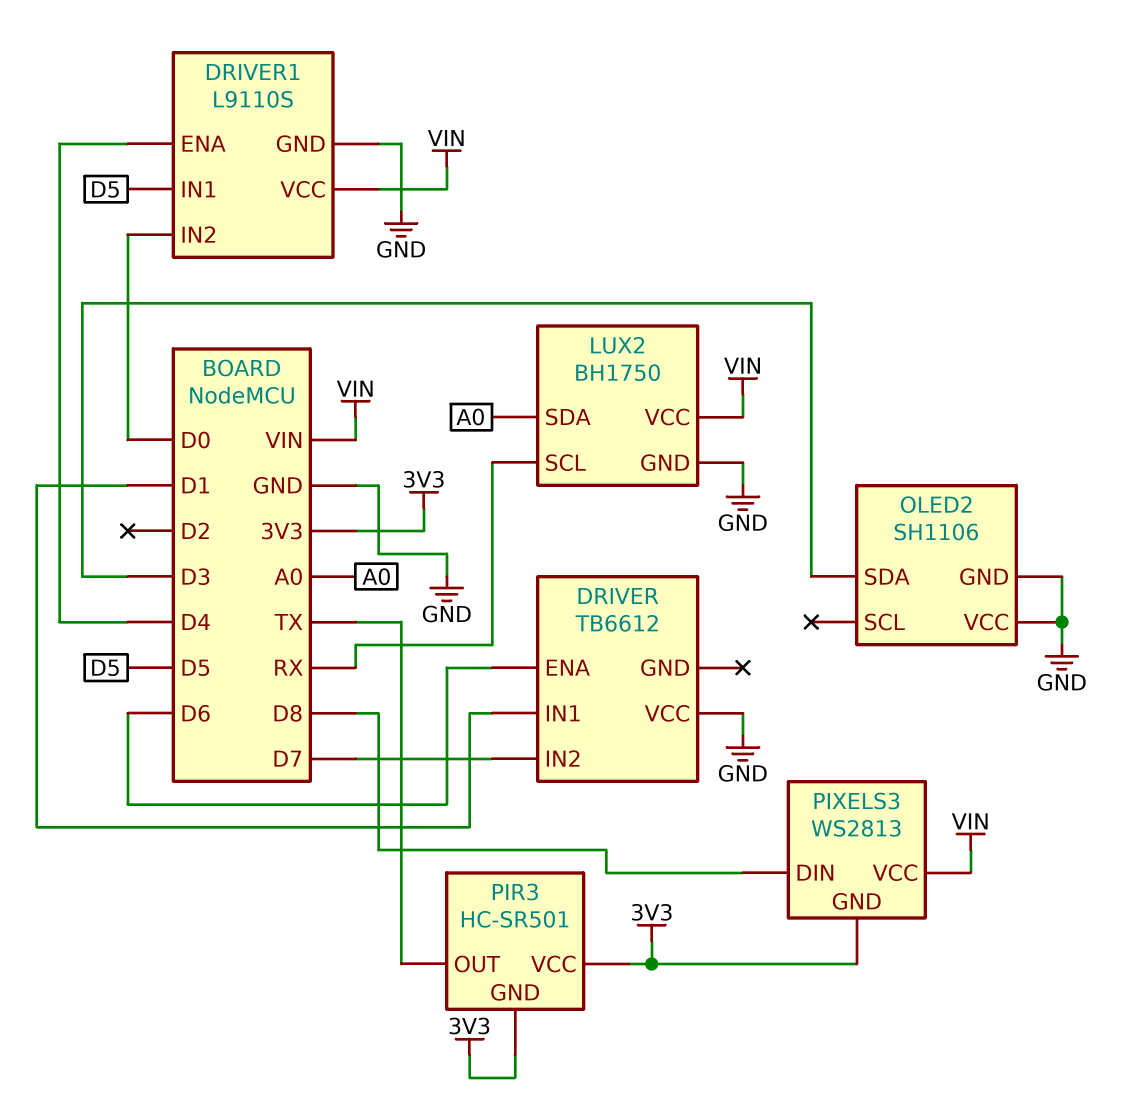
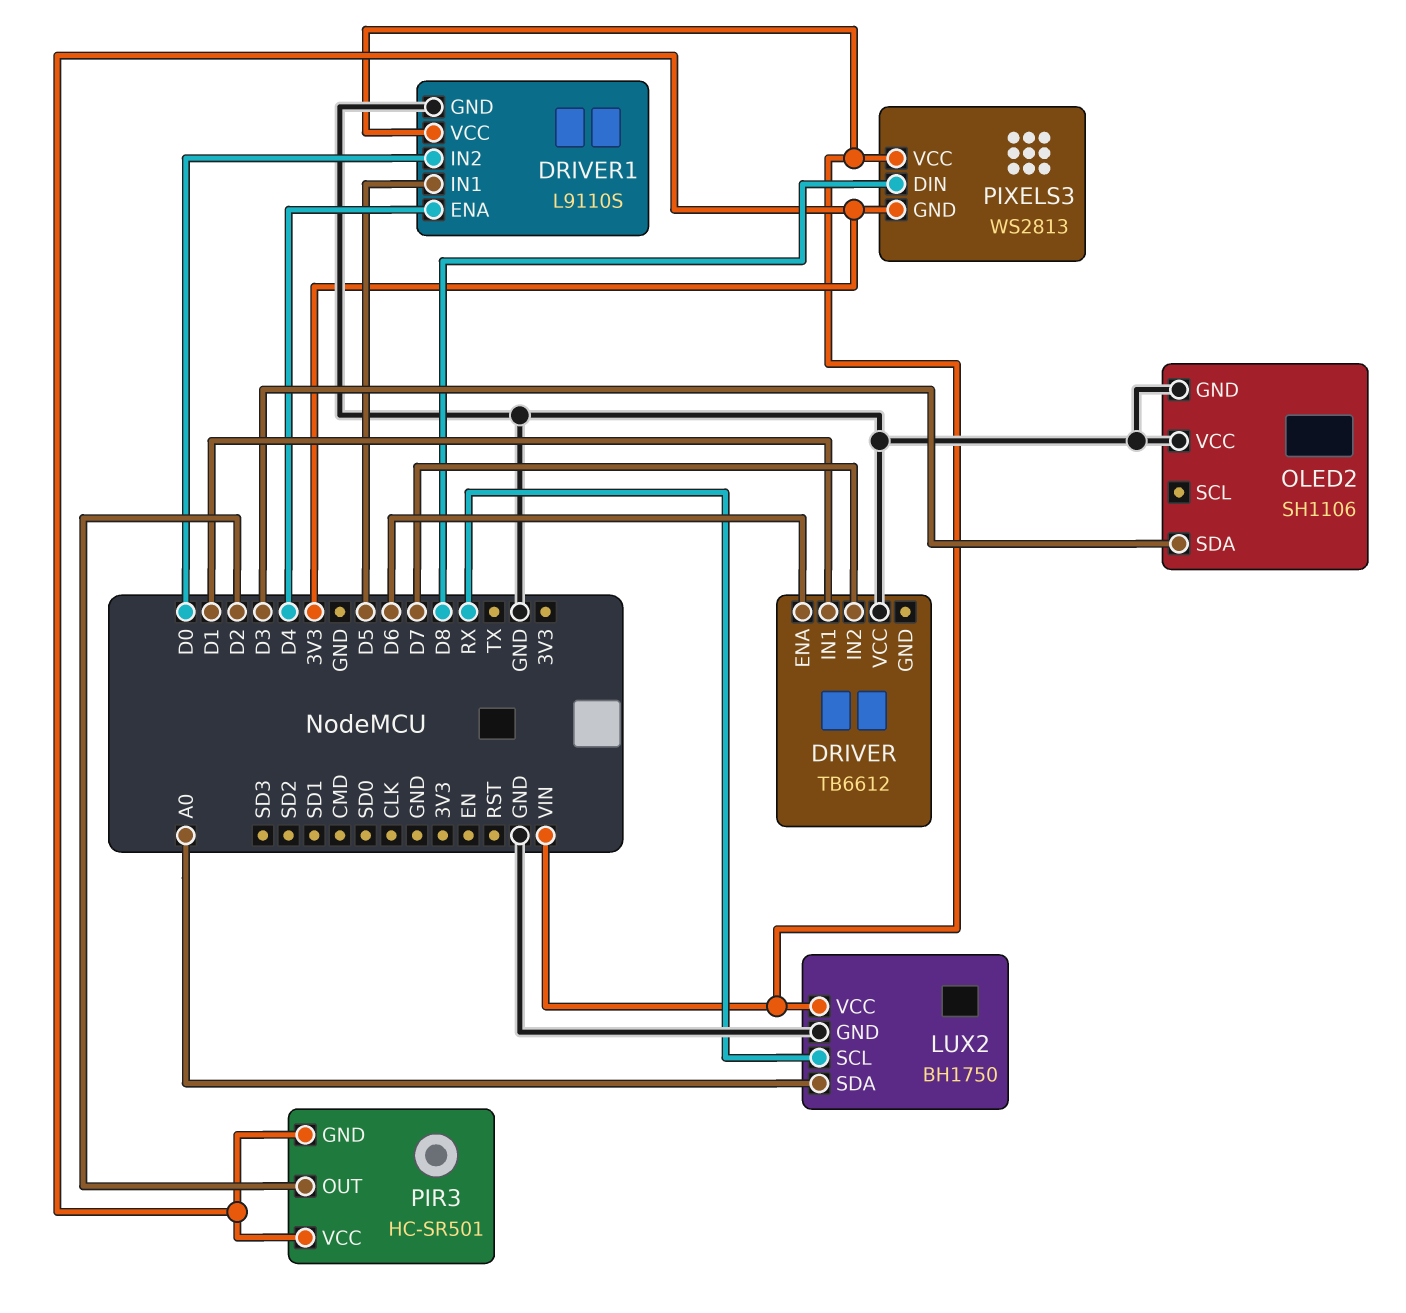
PIR3 pin OUT: TX -> D2

